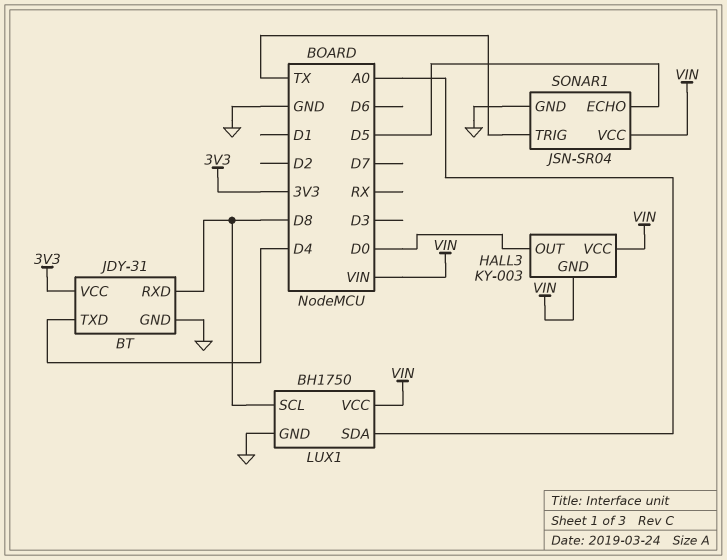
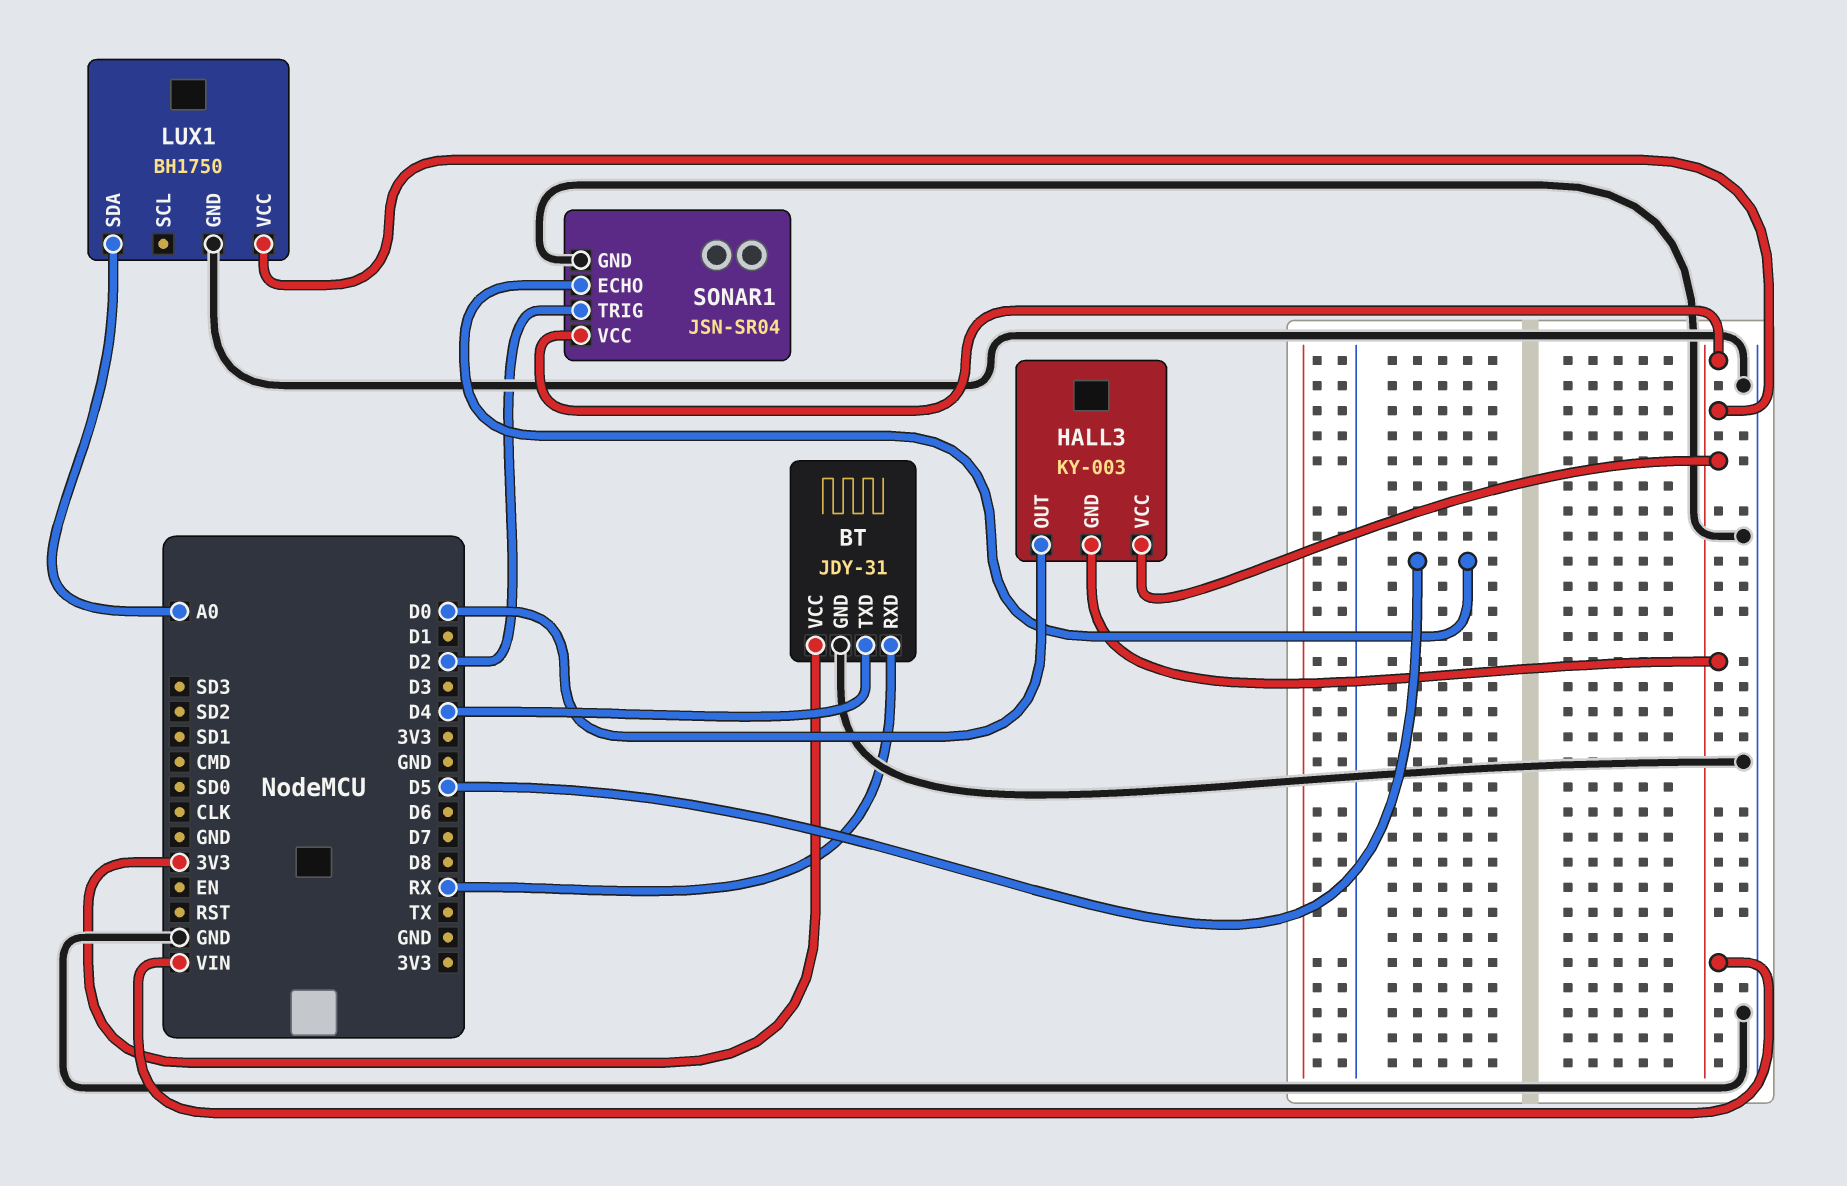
BT pin RXD: D8 -> RX
LUX1 pin SCL: D8 -> none
SONAR1 pin TRIG: TX -> D2

